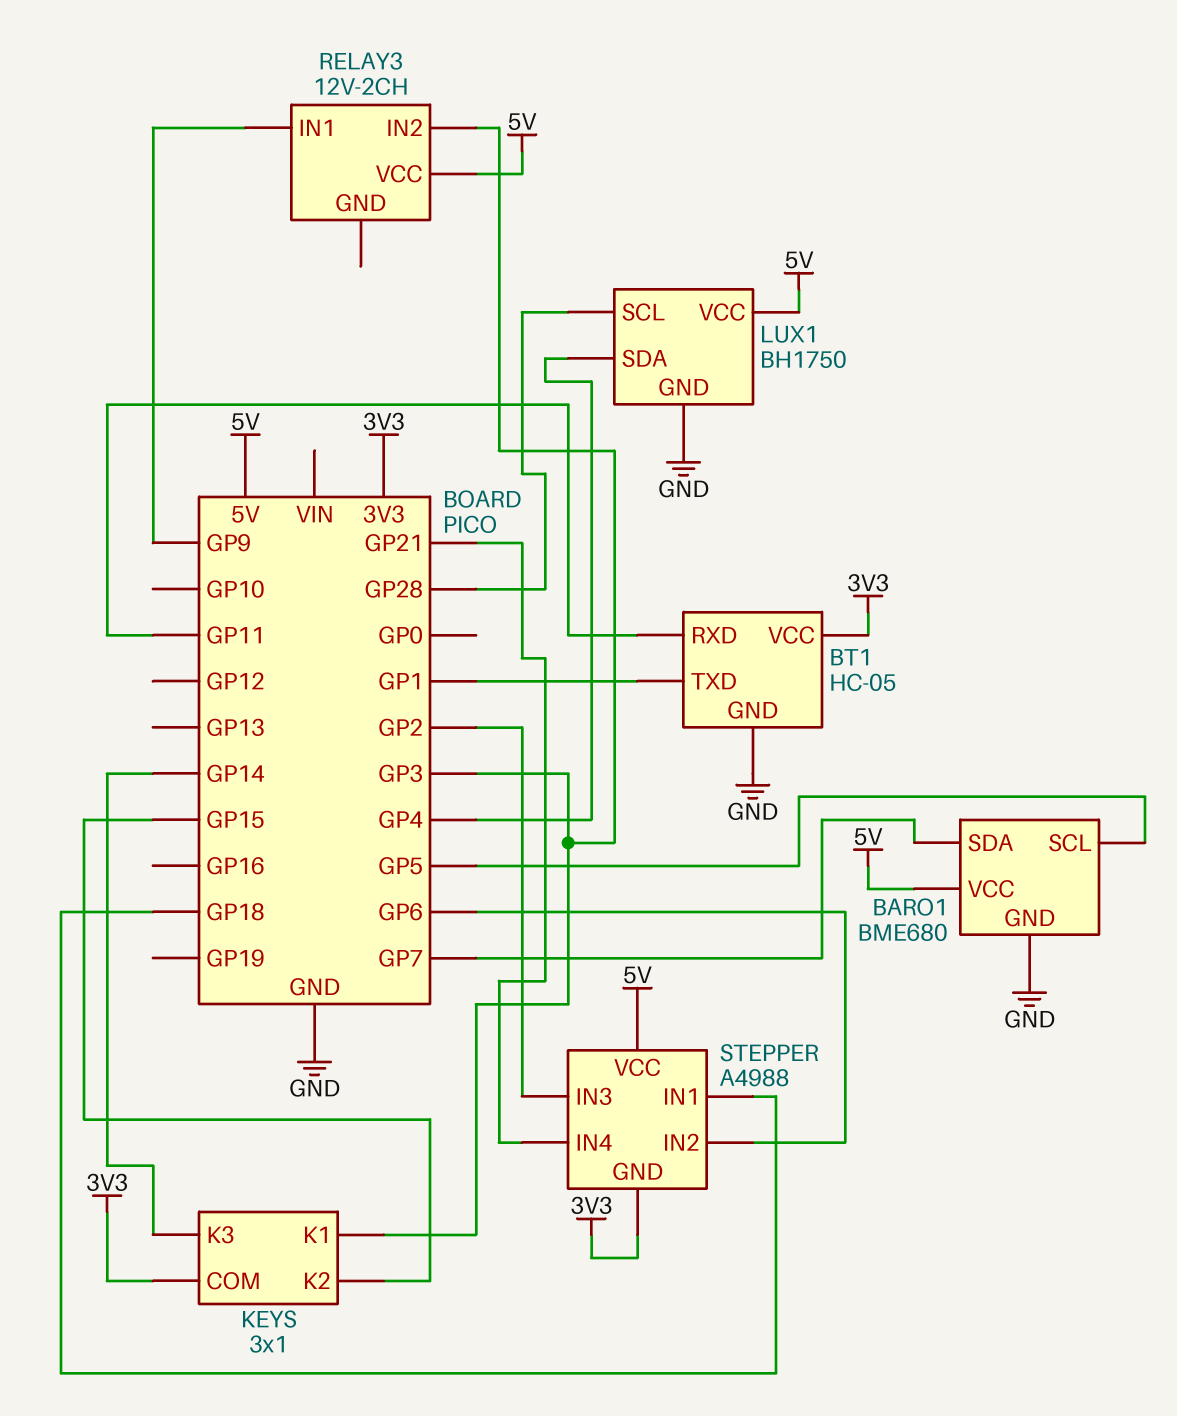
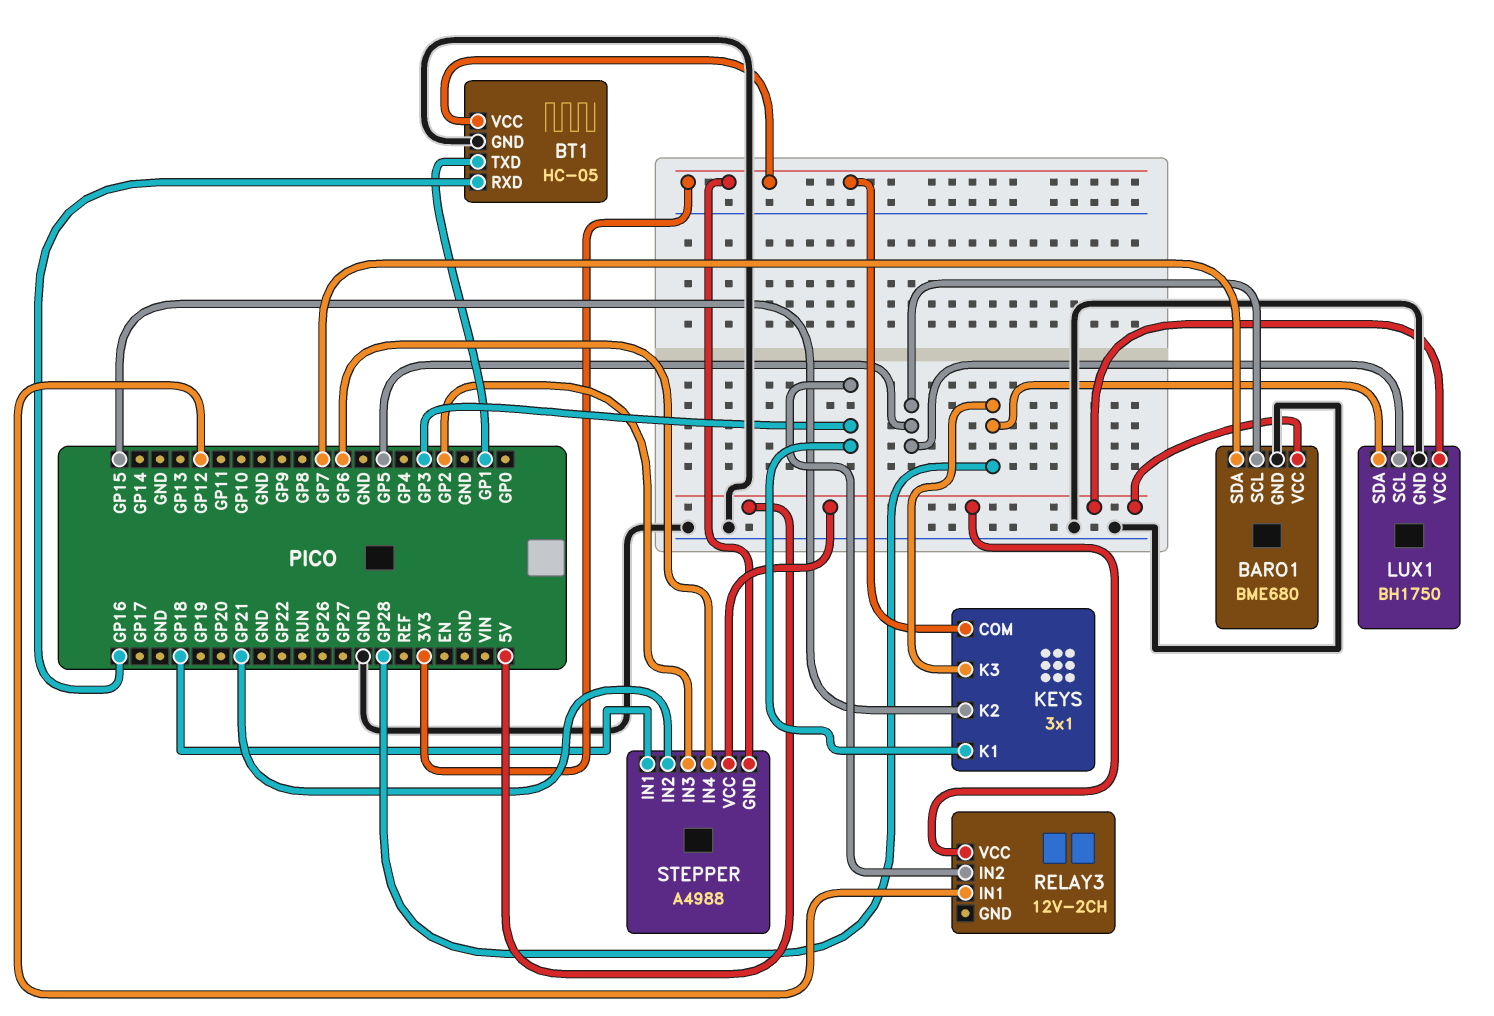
BT1 pin RXD: GP11 -> GP16
KEYS pin K3: GP14 -> GP28
LUX1 pin SCL: GP28 -> GP5
LUX1 pin SDA: GP4 -> GP28
RELAY3 pin IN1: GP9 -> GP12
STEPPER pin IN2: GP6 -> GP21
STEPPER pin IN4: GP21 -> GP6

